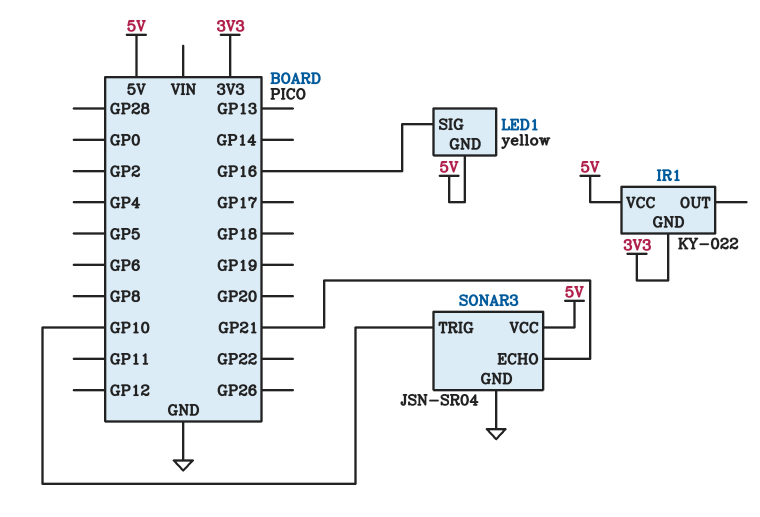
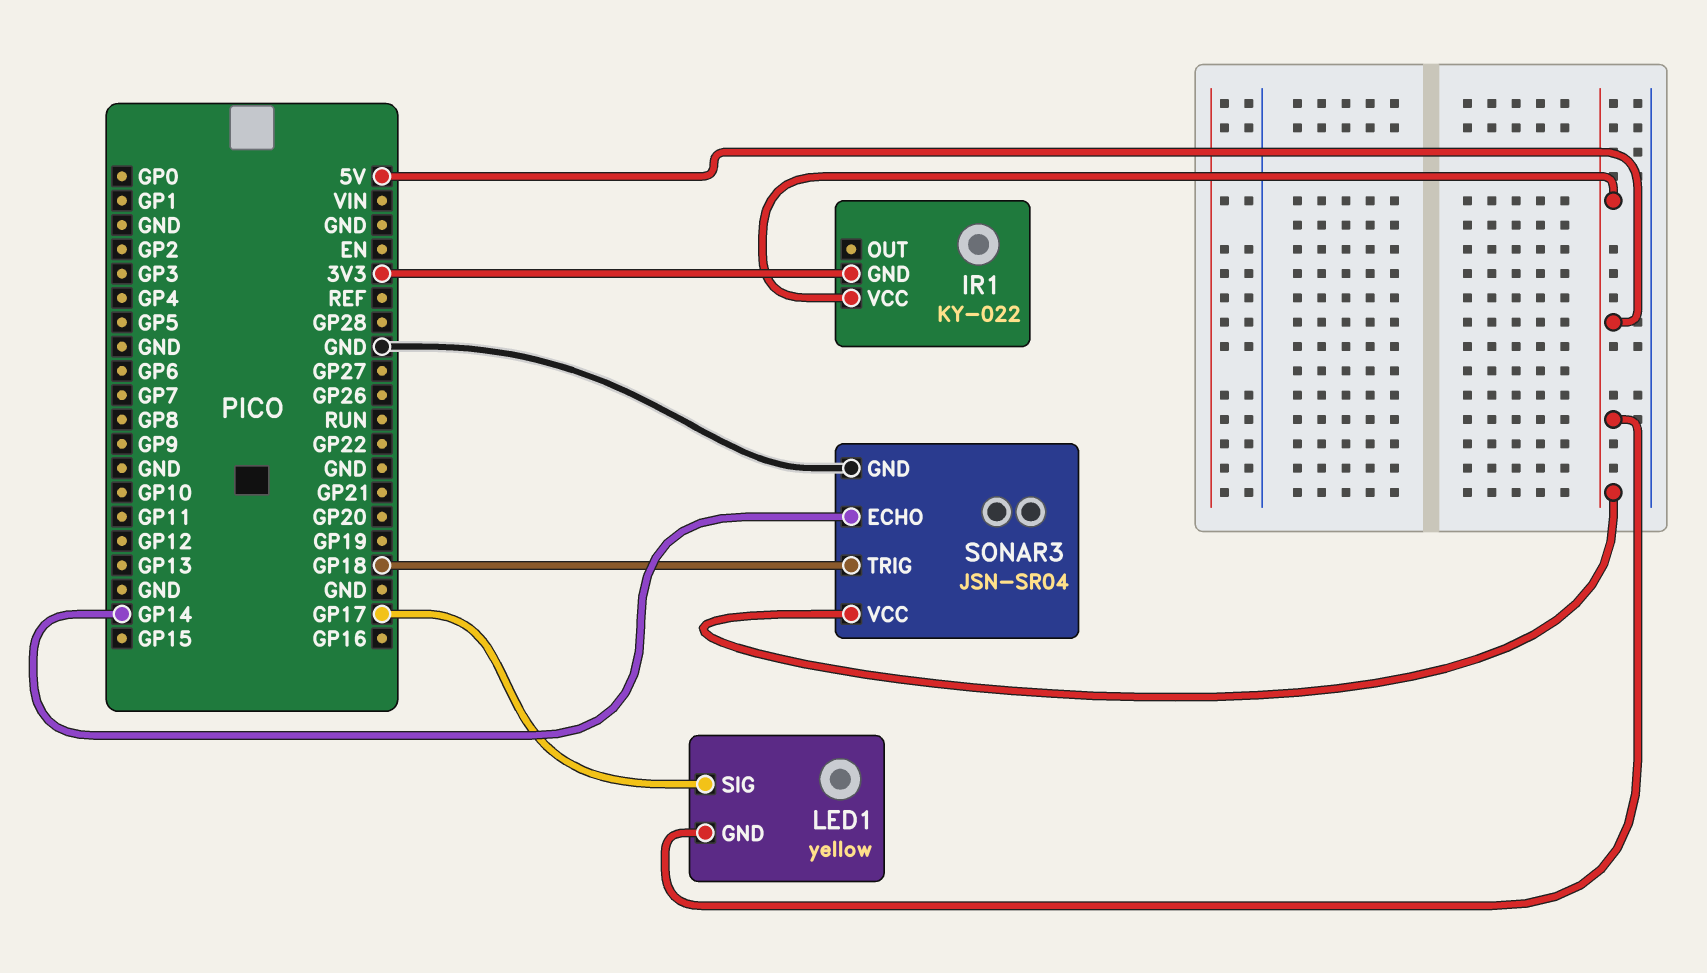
LED1 pin SIG: GP16 -> GP17
SONAR3 pin ECHO: GP21 -> GP14
SONAR3 pin TRIG: GP10 -> GP18

